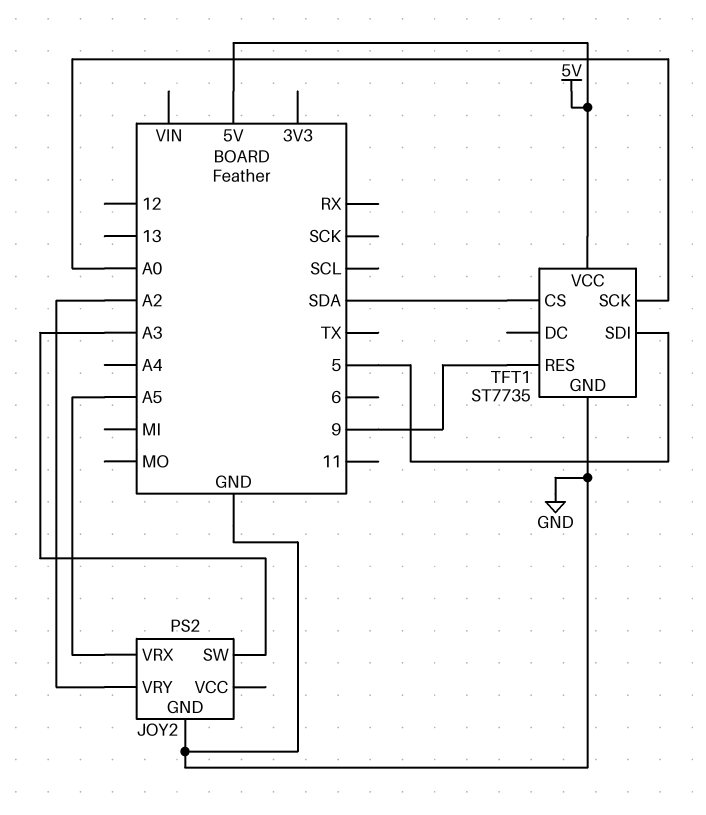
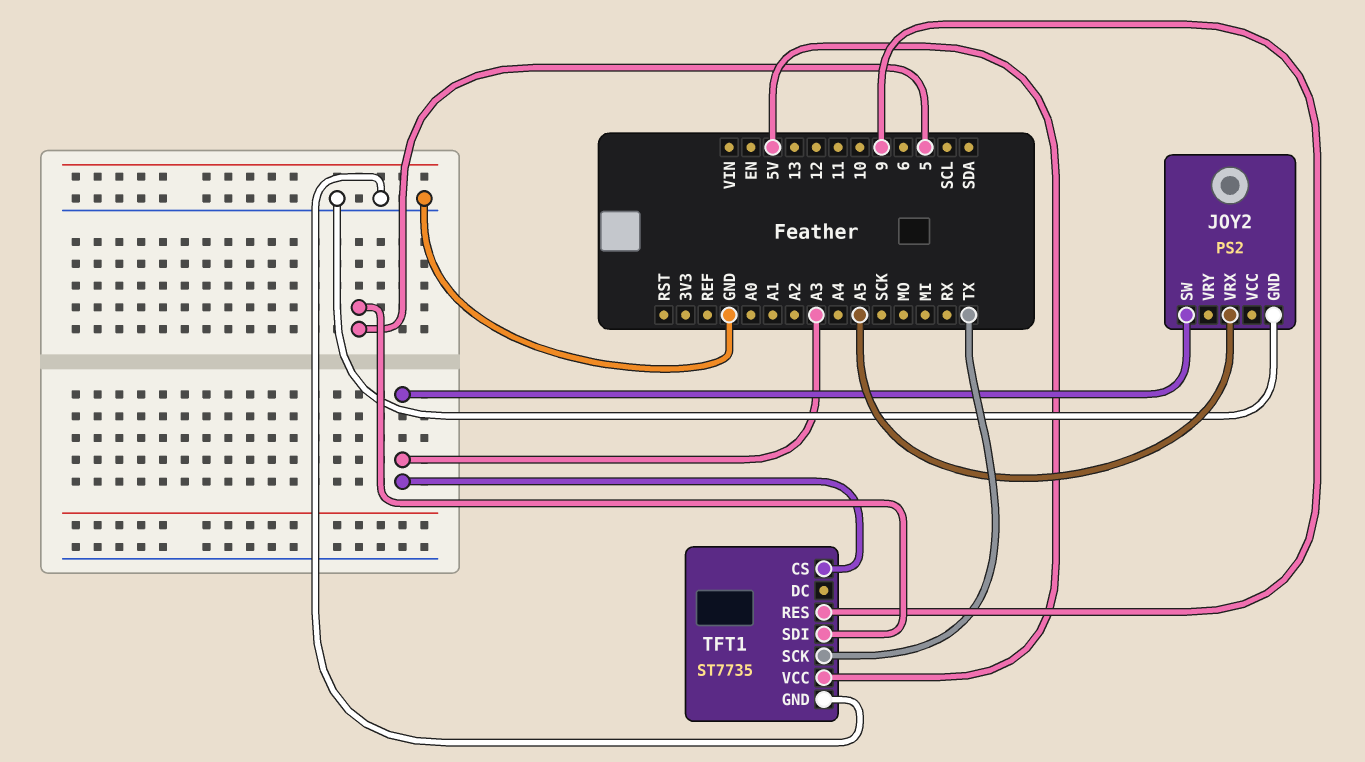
JOY2 pin VRY: A2 -> none
TFT1 pin CS: SDA -> A3
TFT1 pin SCK: A0 -> TX

